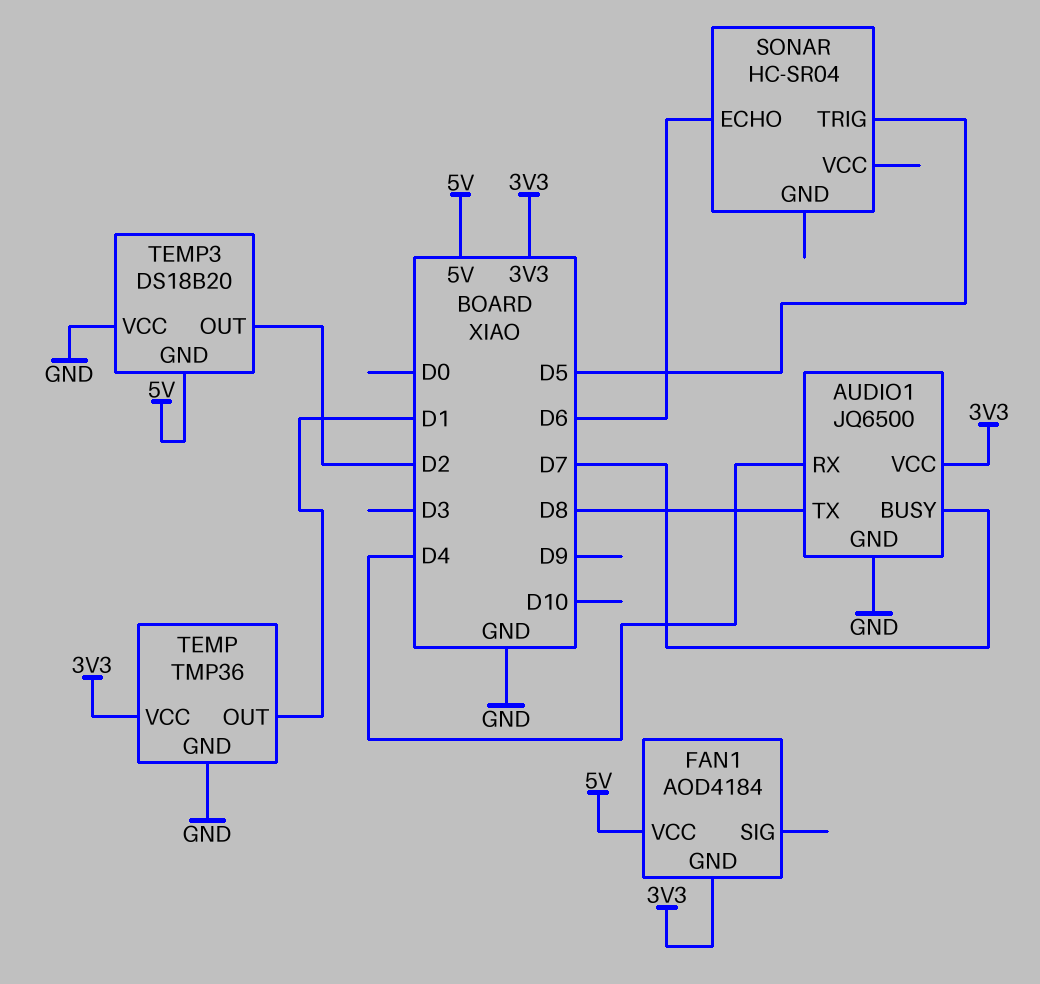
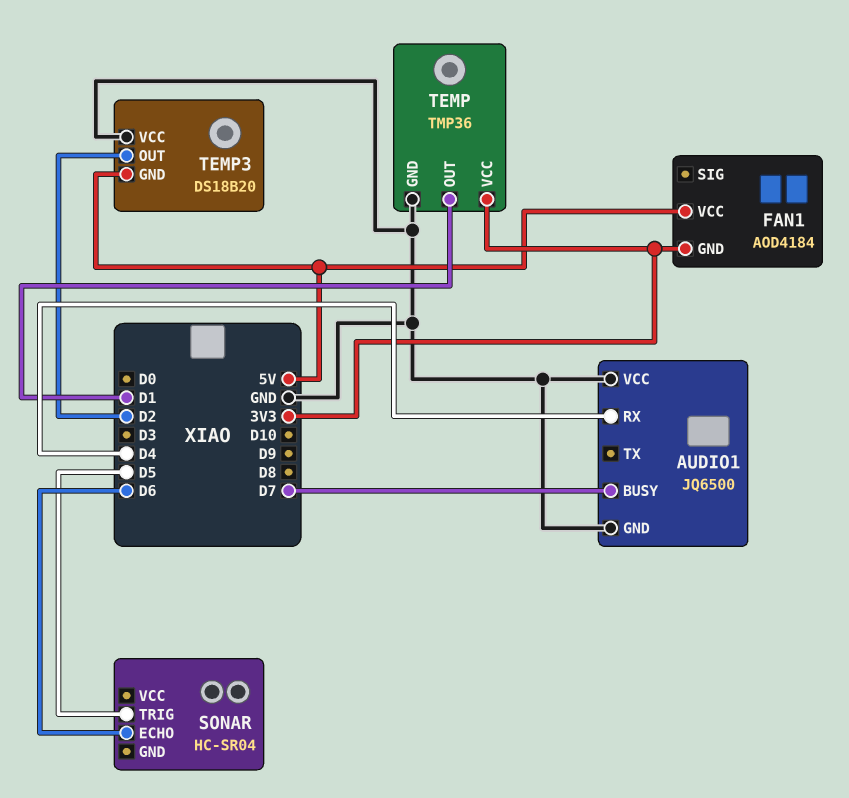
AUDIO1 pin TX: D8 -> none
AUDIO1 pin VCC: 3V3 -> GND

